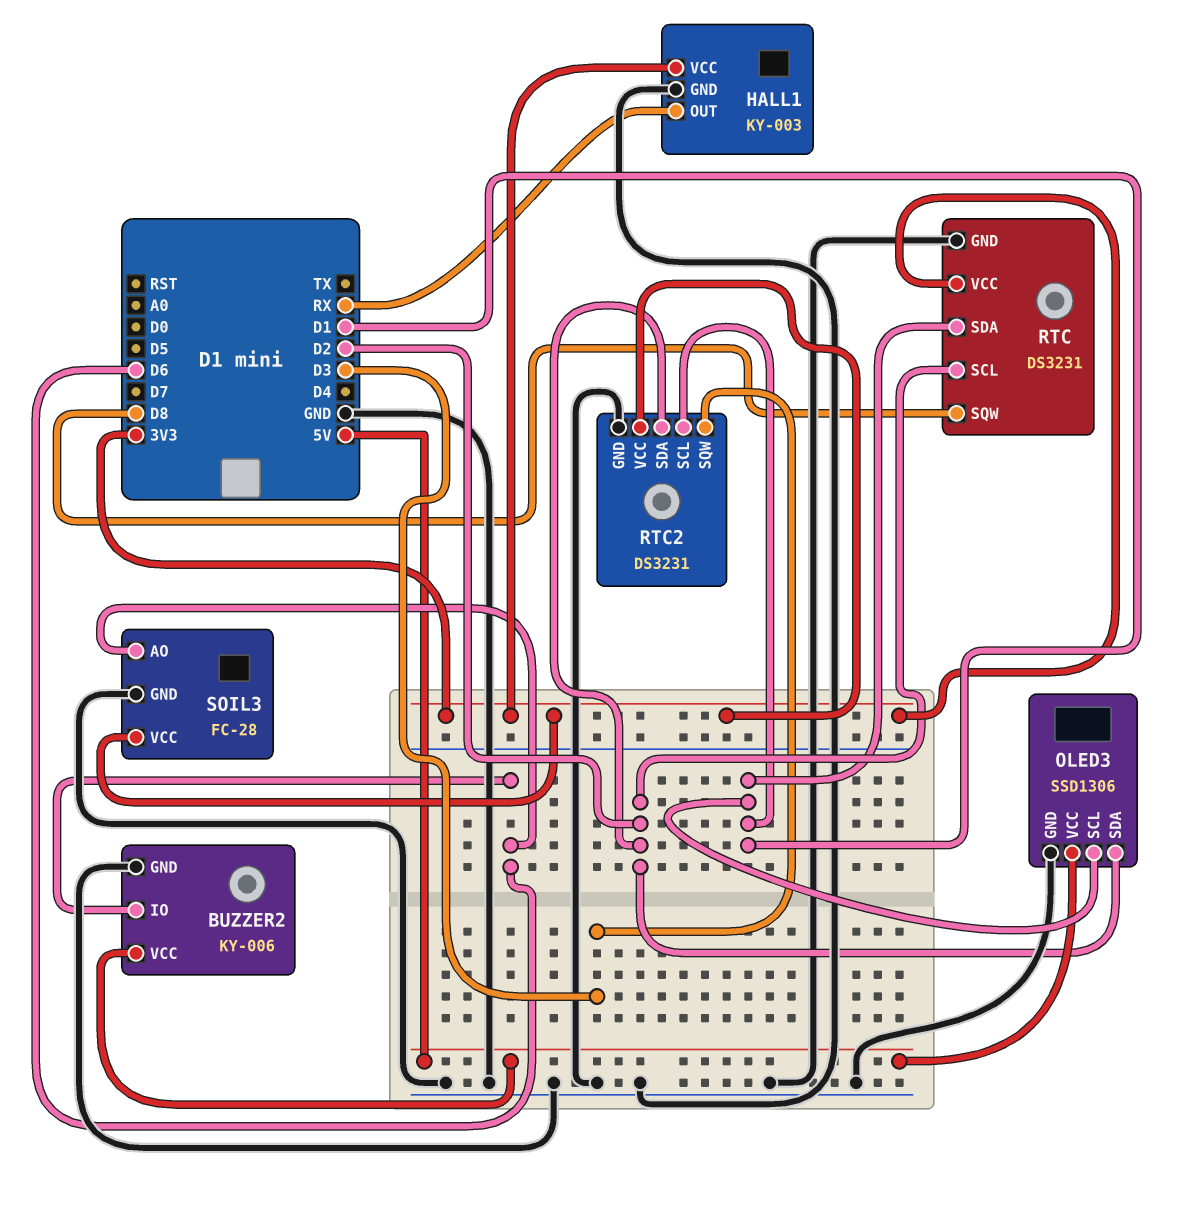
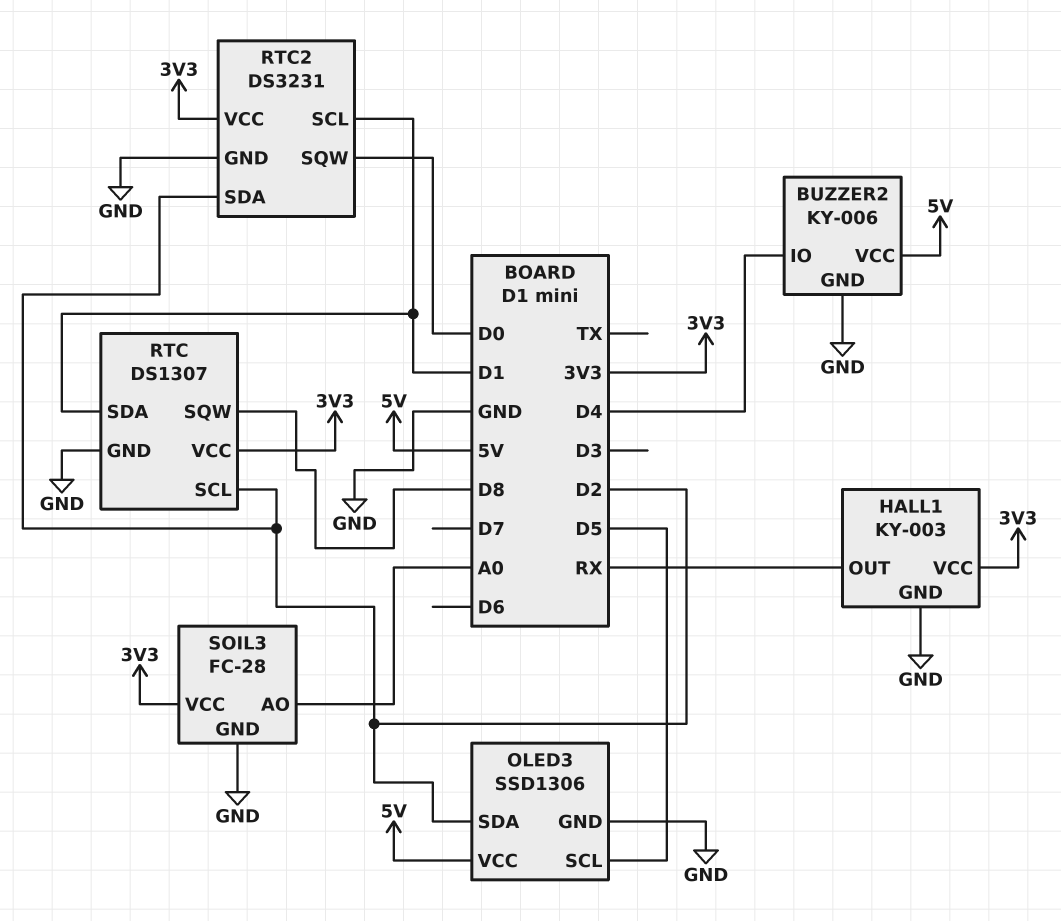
BUZZER2 pin IO: D6 -> D4
OLED3 pin SCL: D1 -> D5
RTC: DS3231 -> DS1307
RTC2 pin SQW: D3 -> D0
SOIL3 pin AO: D6 -> A0

